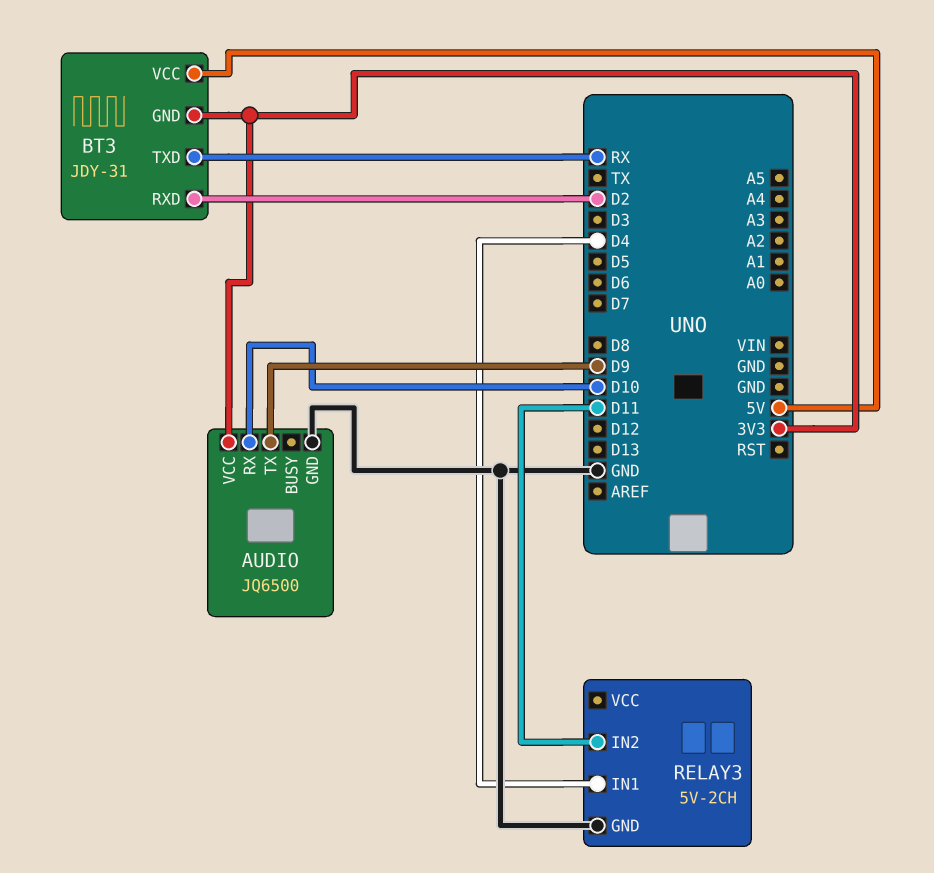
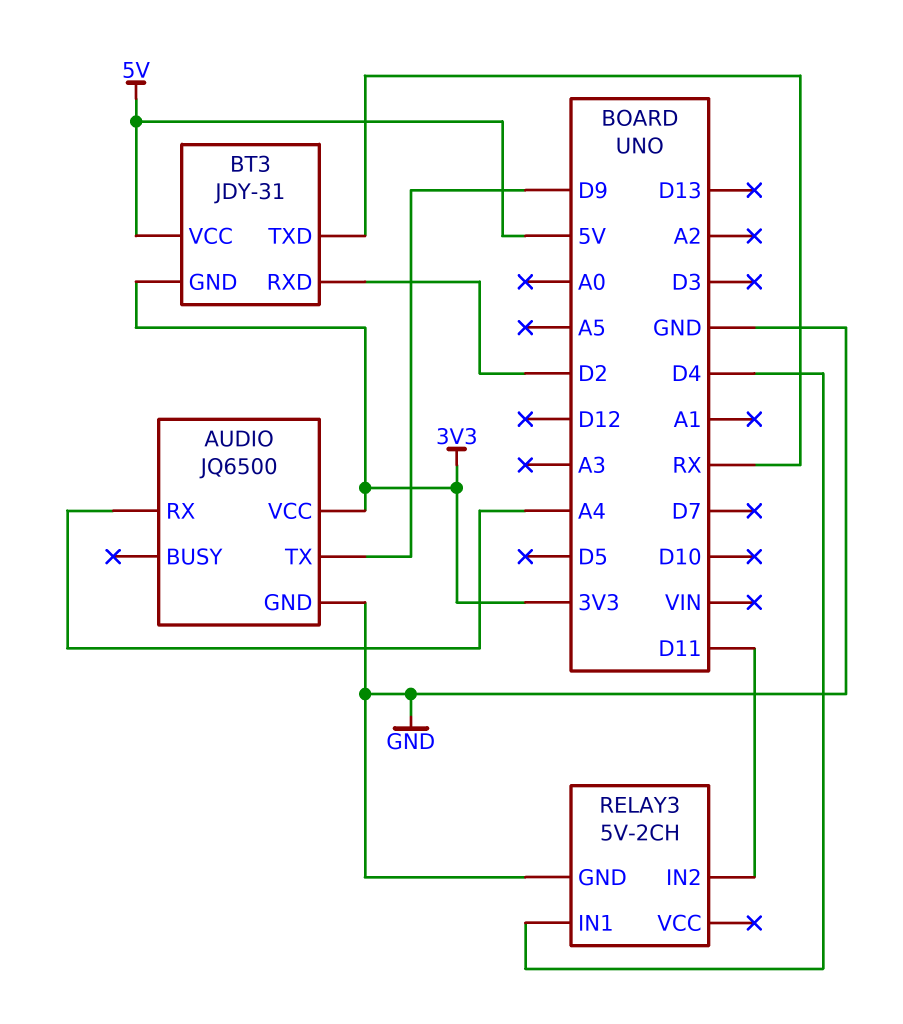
AUDIO pin RX: D10 -> A4

